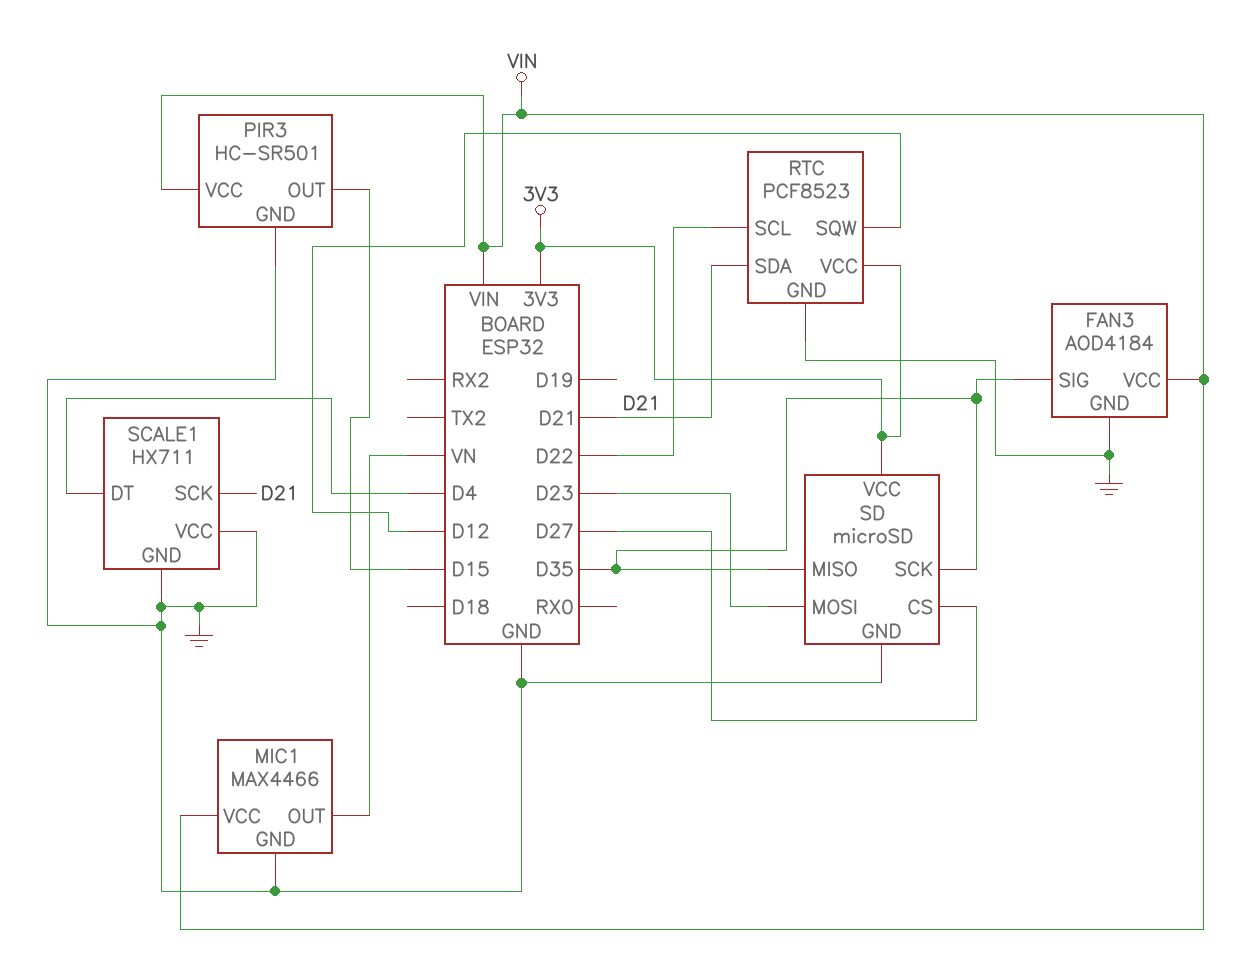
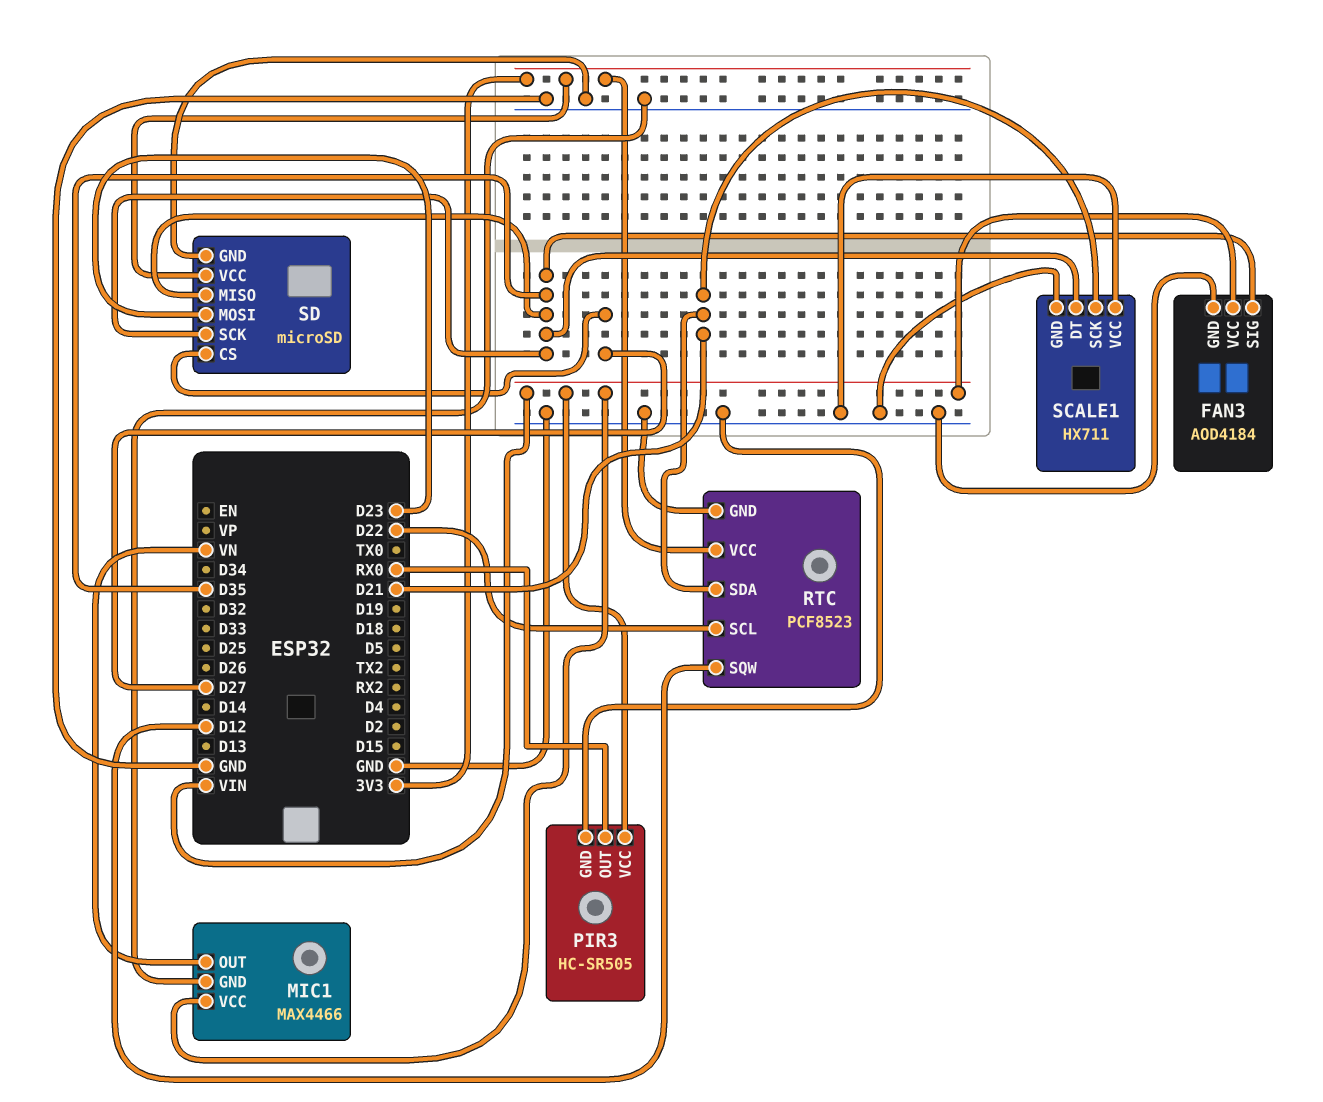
PIR3: HC-SR501 -> HC-SR505
PIR3 pin OUT: D15 -> RX0
SCALE1 pin DT: D4 -> D35

